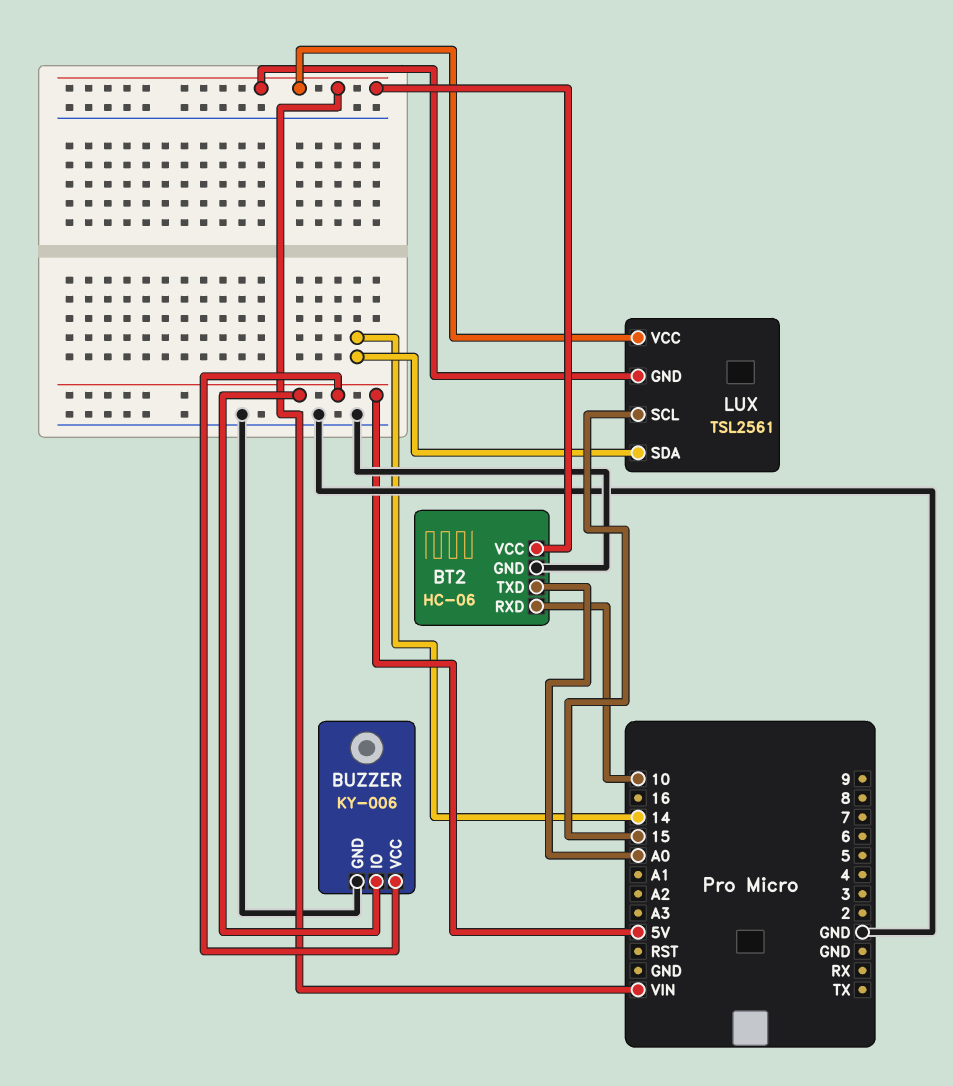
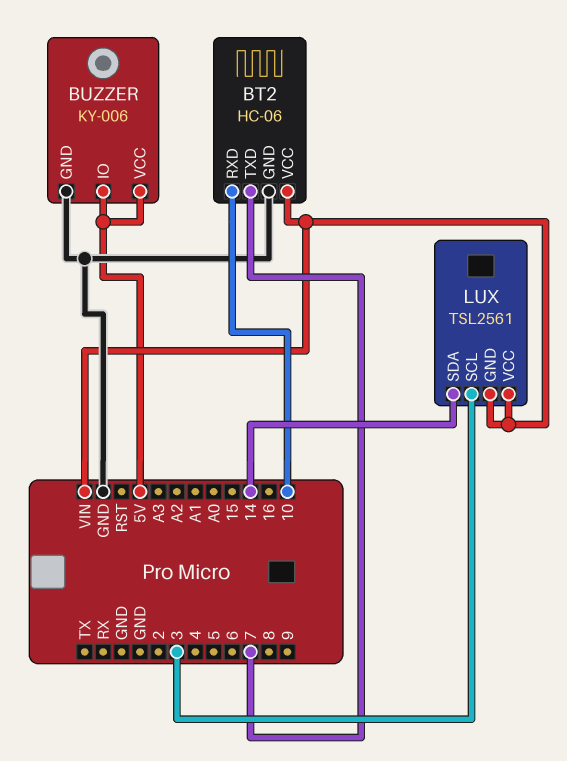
BT2 pin TXD: A0 -> 7
LUX pin SCL: 15 -> 3

